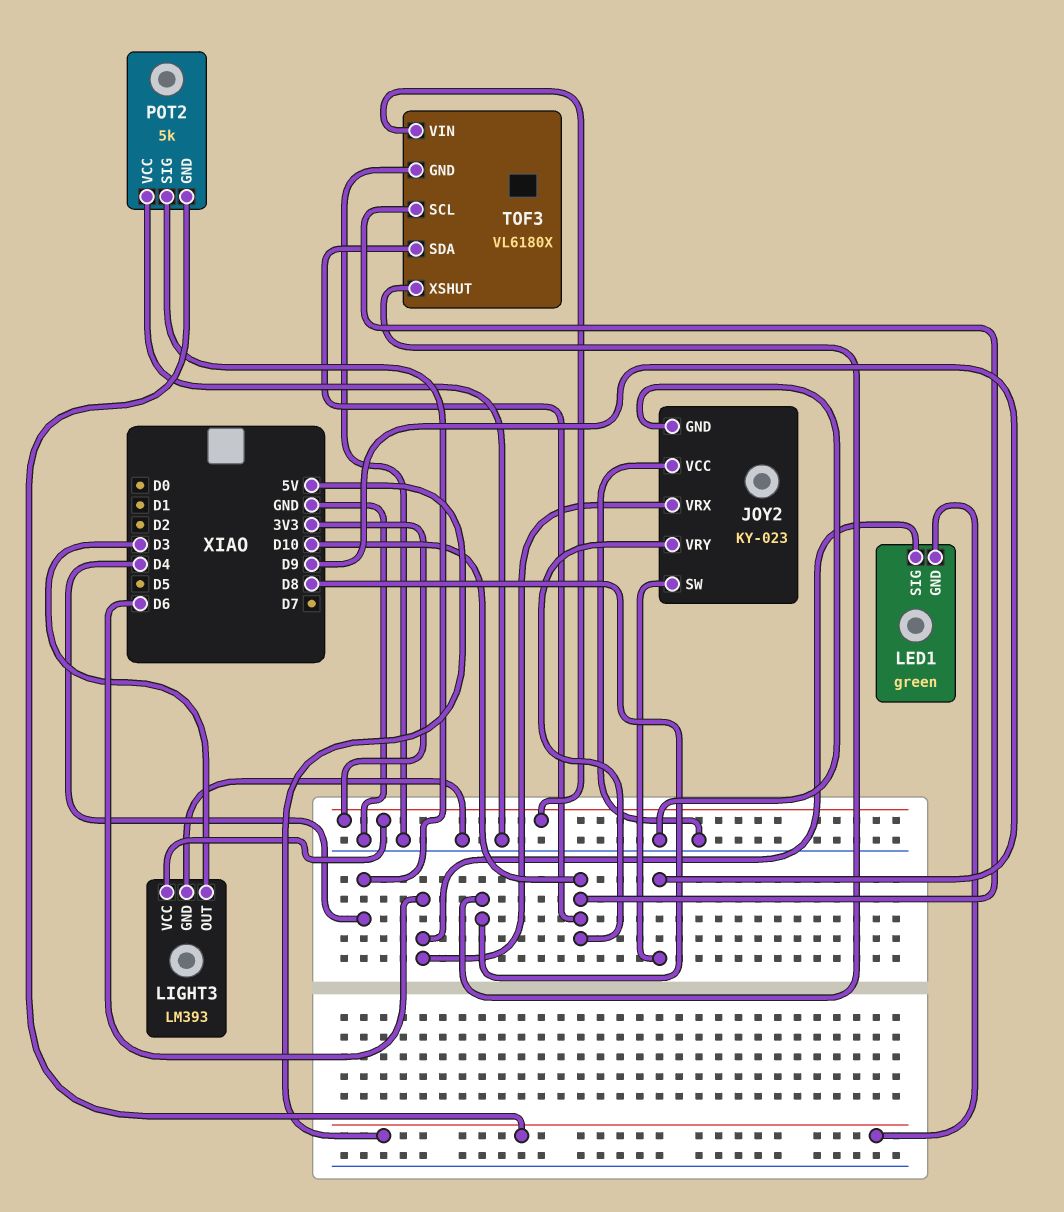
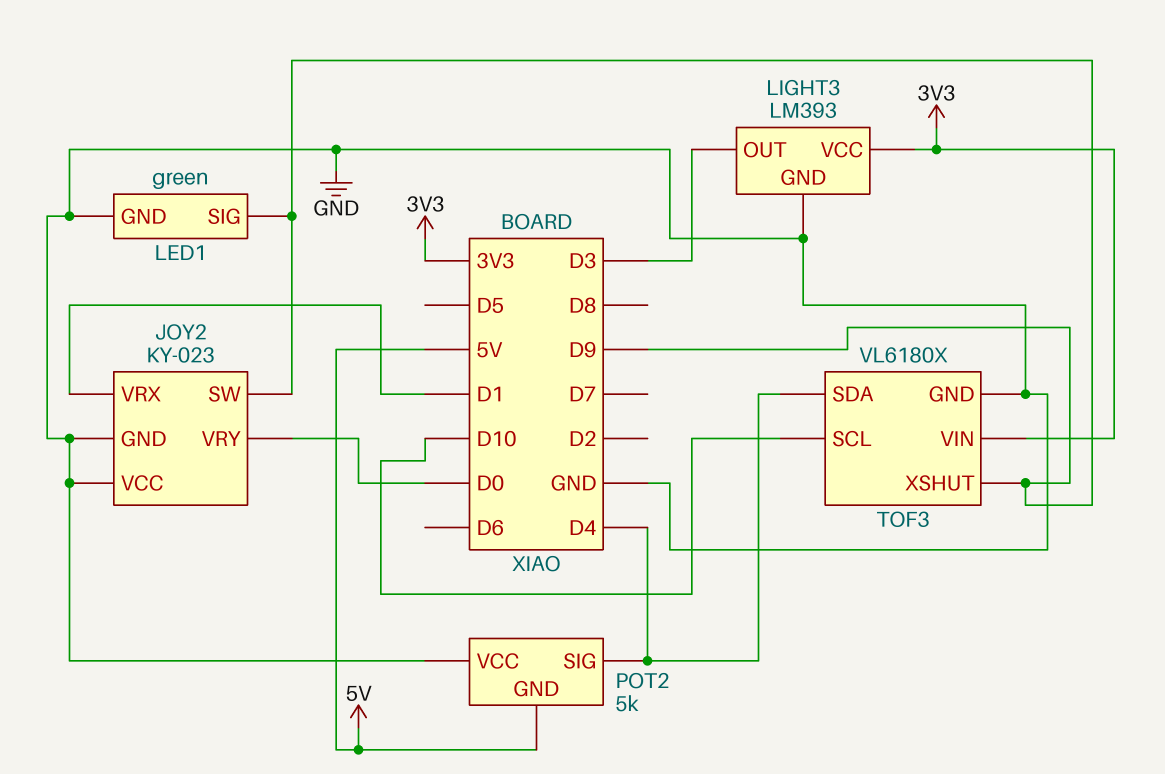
JOY2 pin VRX: D6 -> D1
JOY2 pin VRY: D10 -> D0
LED1 pin GND: 5V -> GND
LED1 pin SIG: D6 -> D9
TOF3 pin SDA: D10 -> D4
TOF3 pin XSHUT: D8 -> D9

